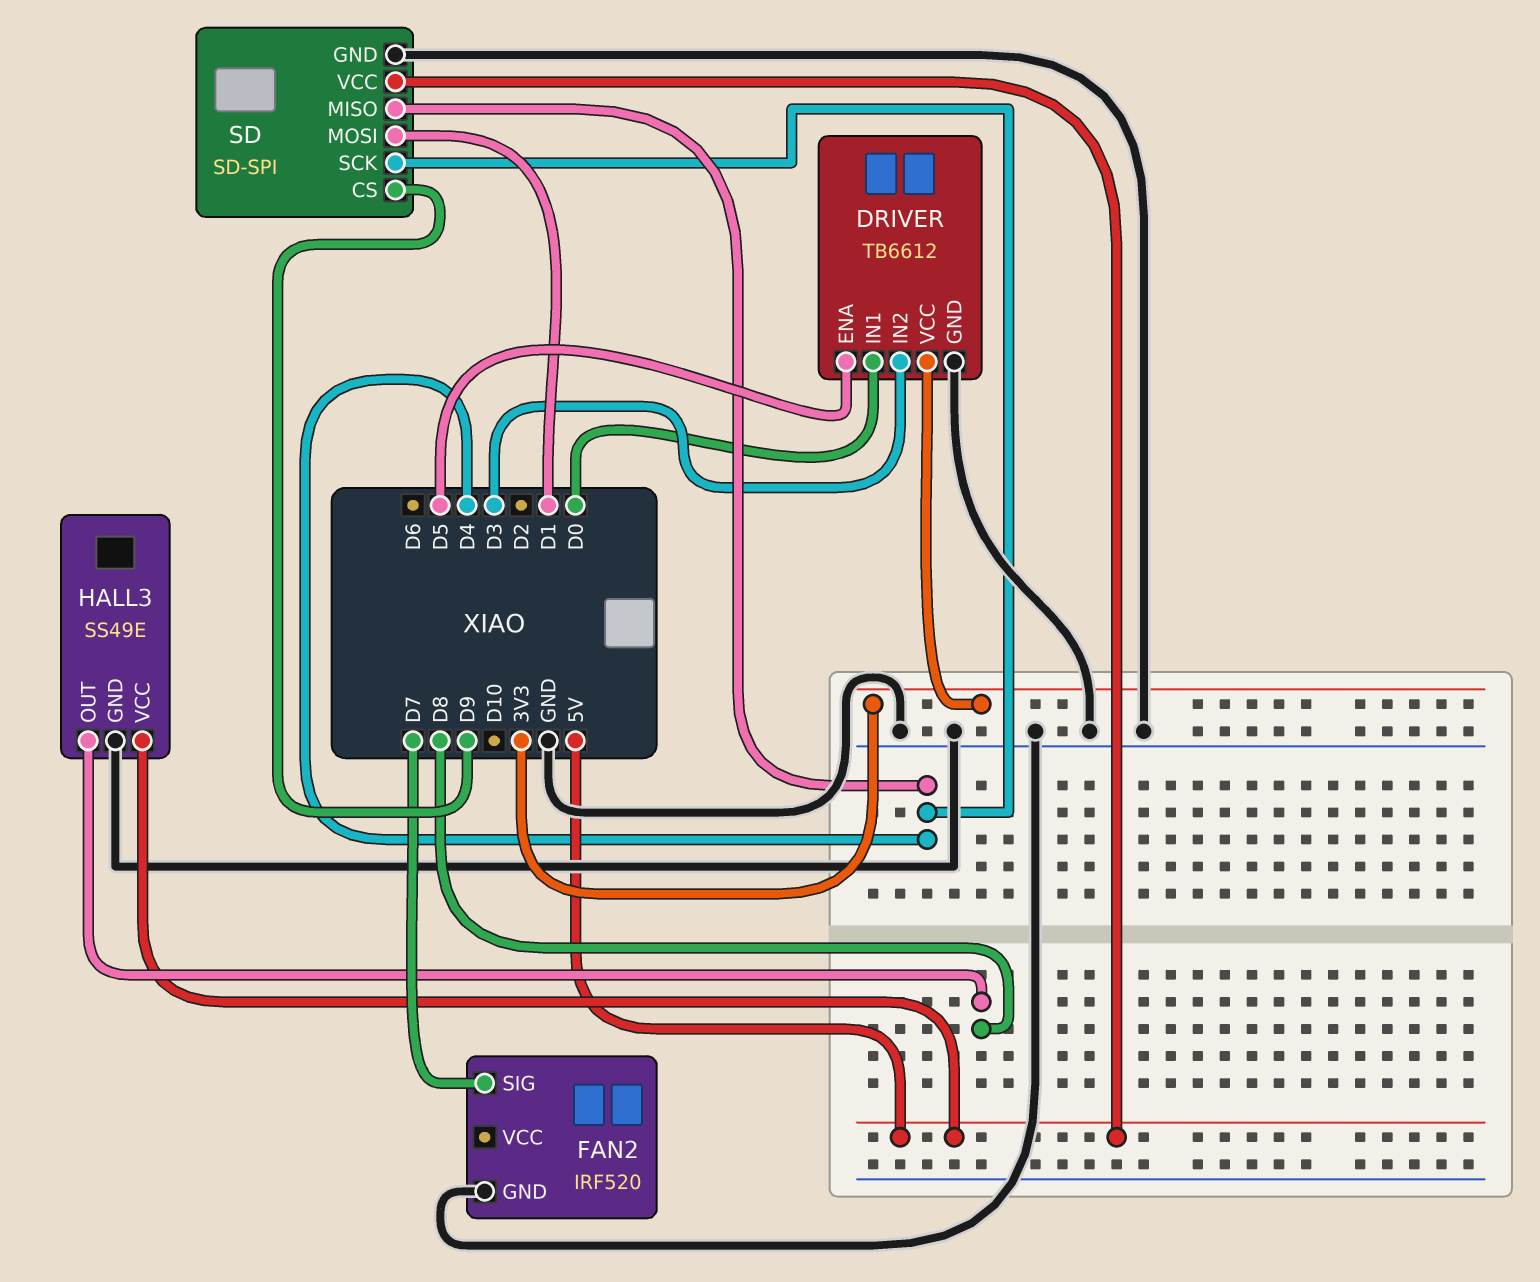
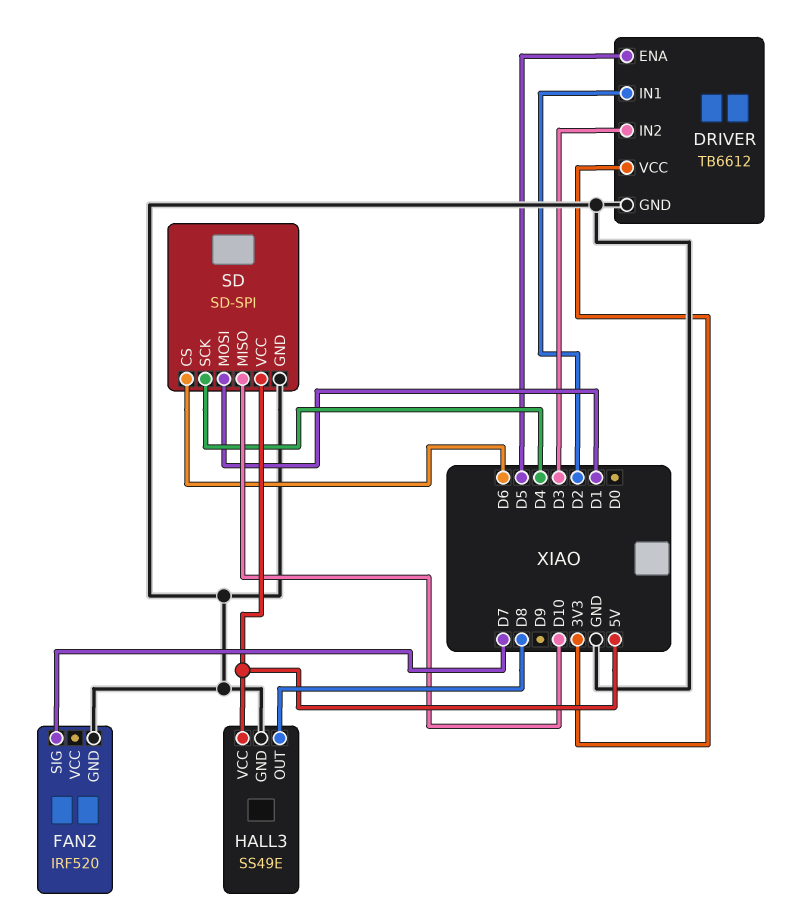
DRIVER pin IN1: D0 -> D2
SD pin CS: D9 -> D6
SD pin MISO: D4 -> D10

